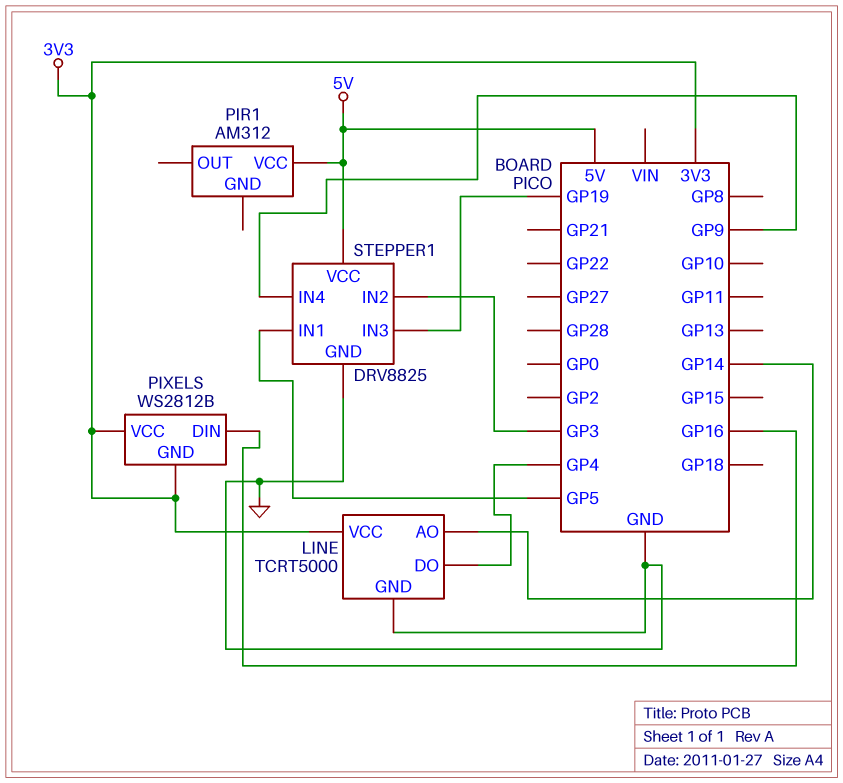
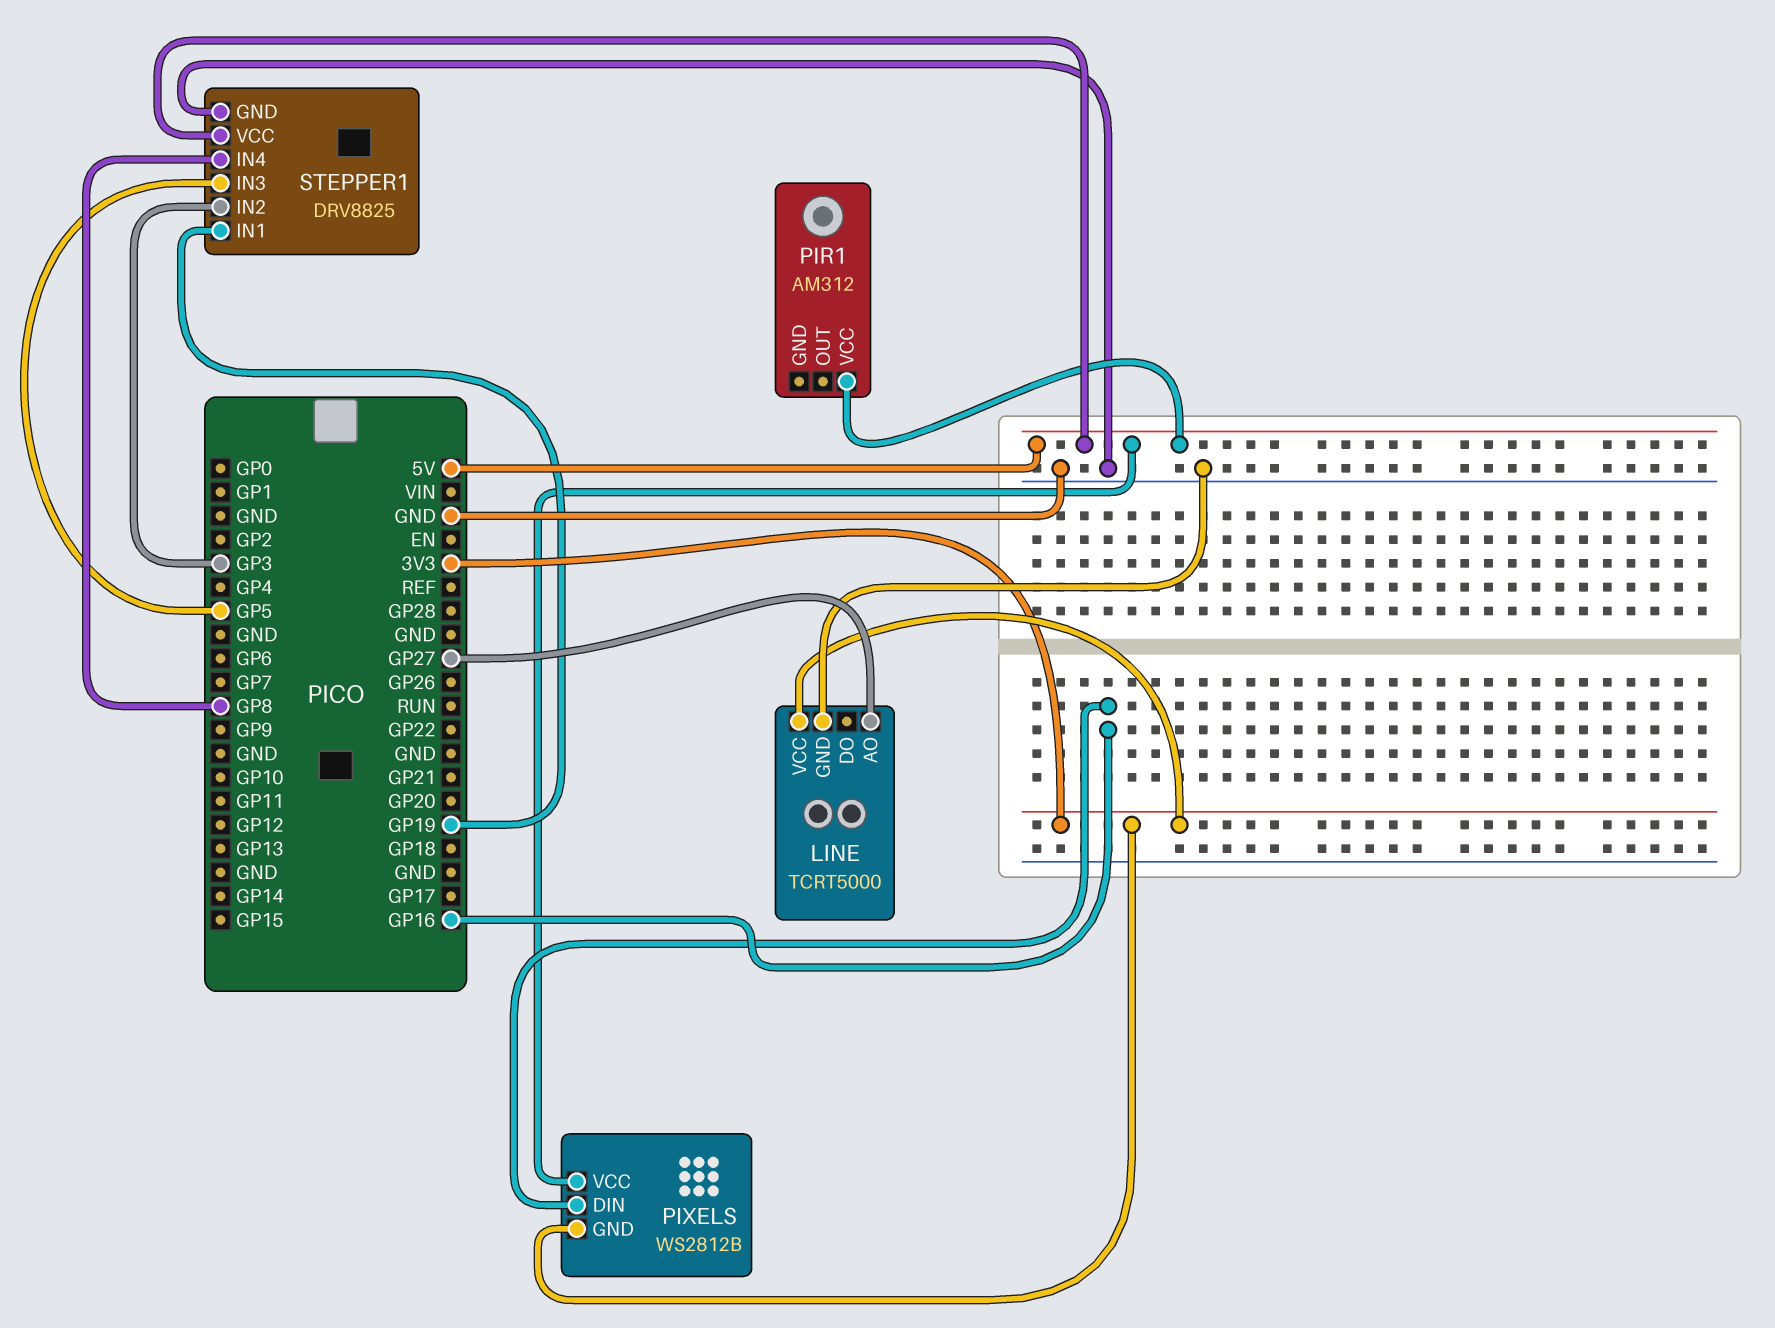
LINE pin AO: GP14 -> GP27
LINE pin DO: GP4 -> none
PIXELS pin VCC: 3V3 -> 5V
STEPPER1 pin IN1: GP5 -> GP19
STEPPER1 pin IN3: GP19 -> GP5
STEPPER1 pin IN4: GP9 -> GP8

